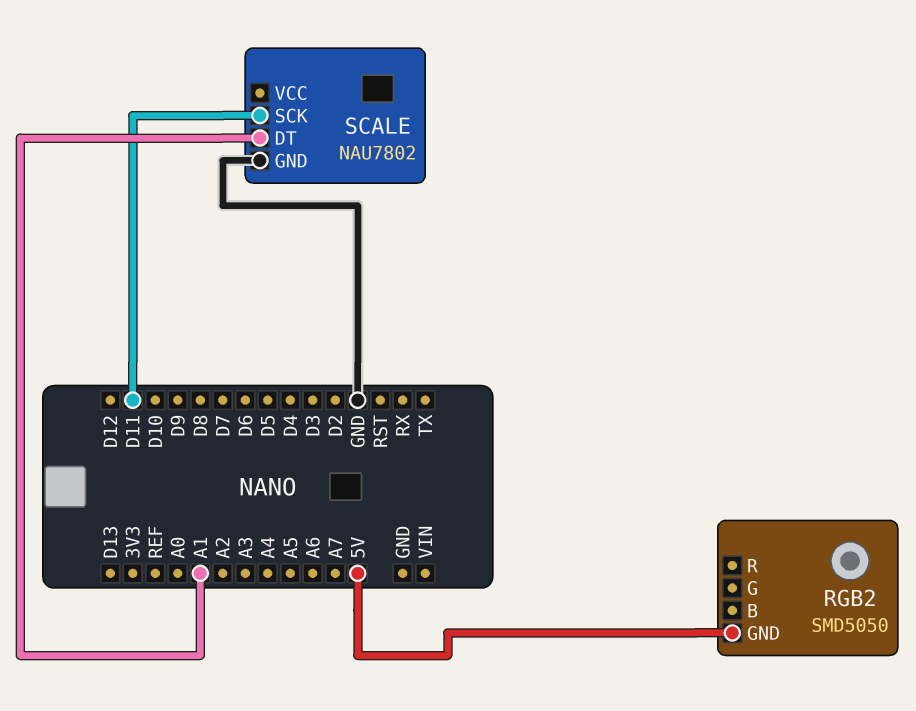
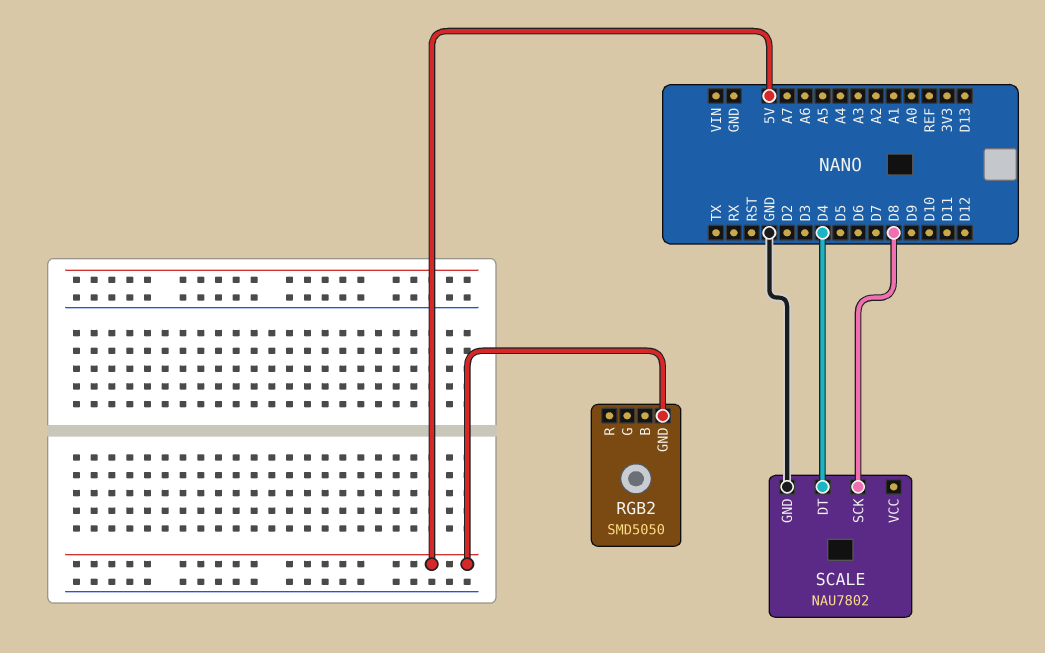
SCALE pin DT: A1 -> D4
SCALE pin SCK: D11 -> D8

